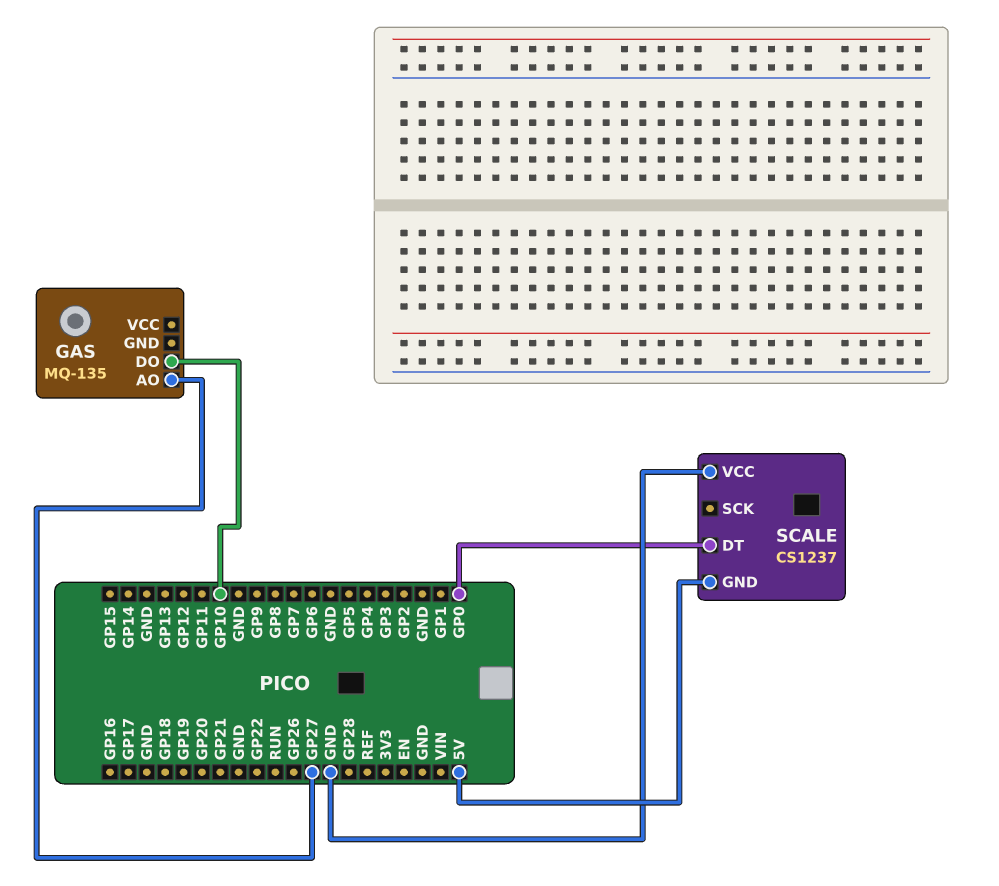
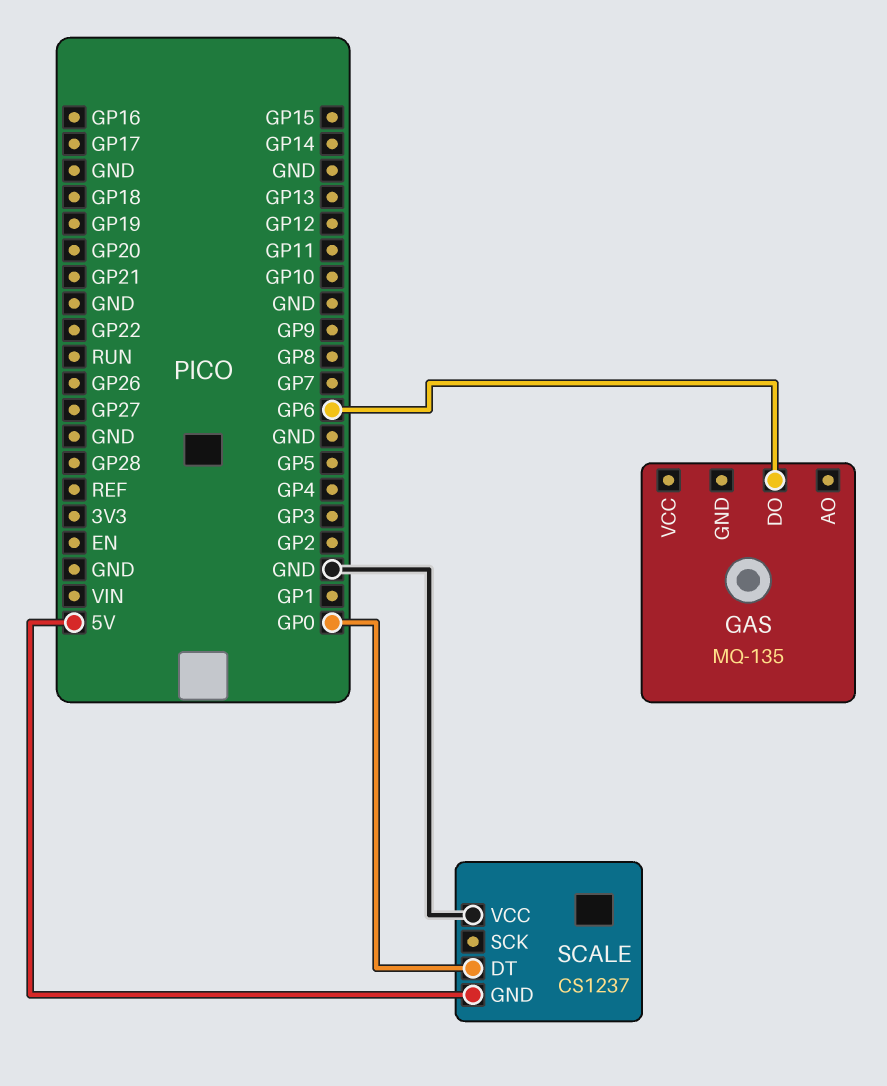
GAS pin AO: GP27 -> none
GAS pin DO: GP10 -> GP6

